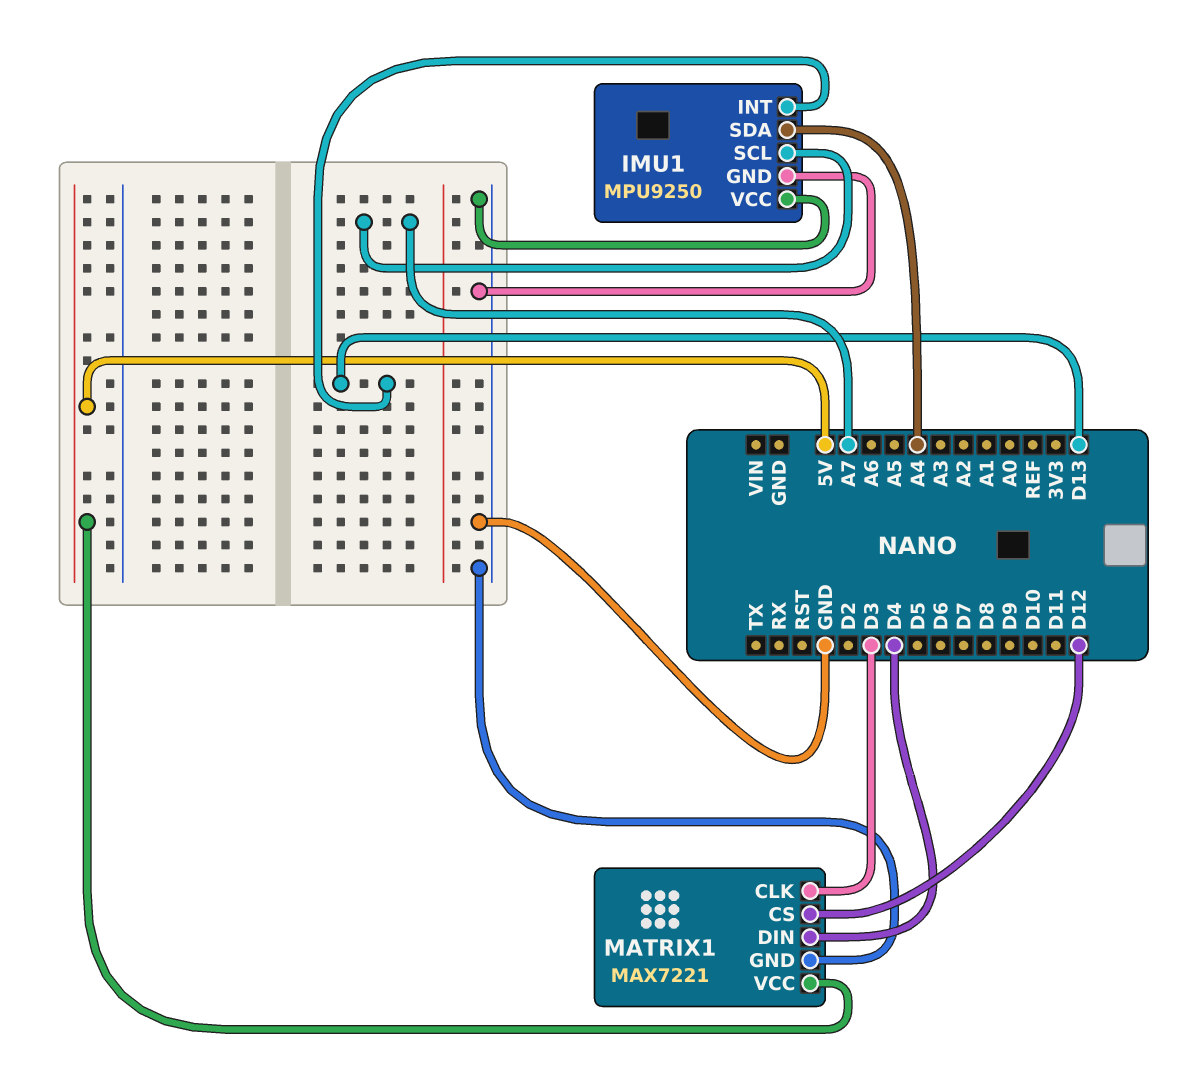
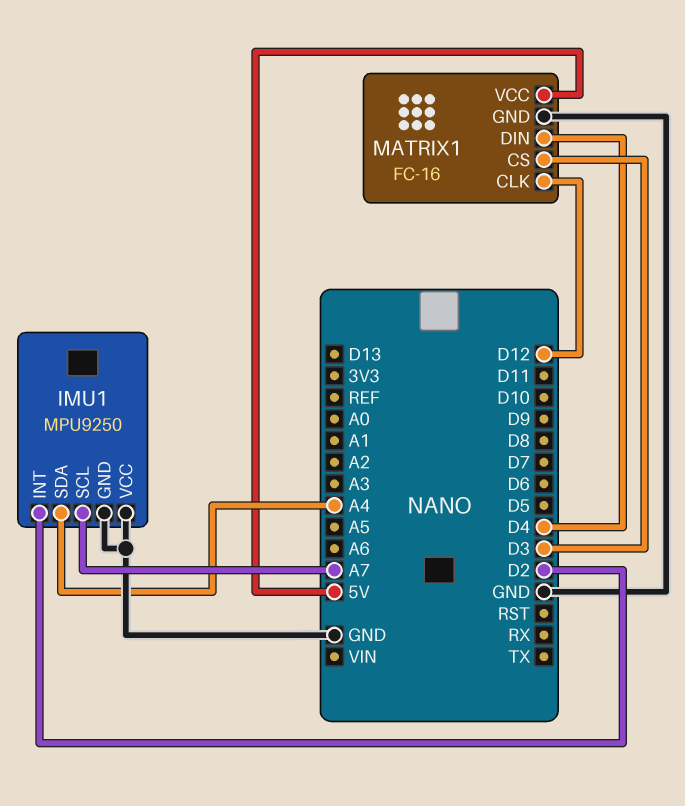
IMU1 pin INT: D13 -> D2
MATRIX1: MAX7221 -> FC-16
MATRIX1 pin CLK: D3 -> D12
MATRIX1 pin CS: D12 -> D3

